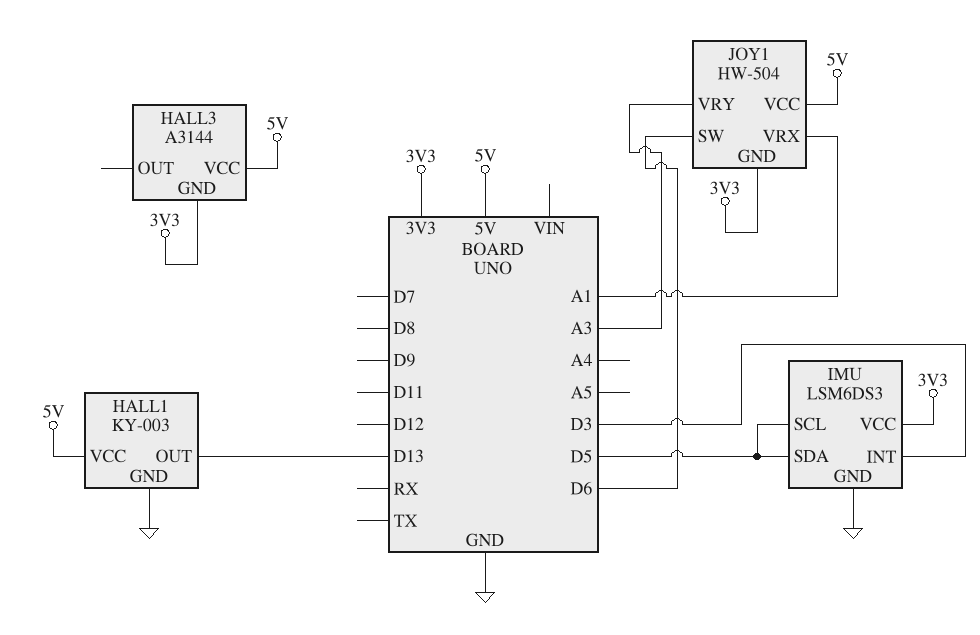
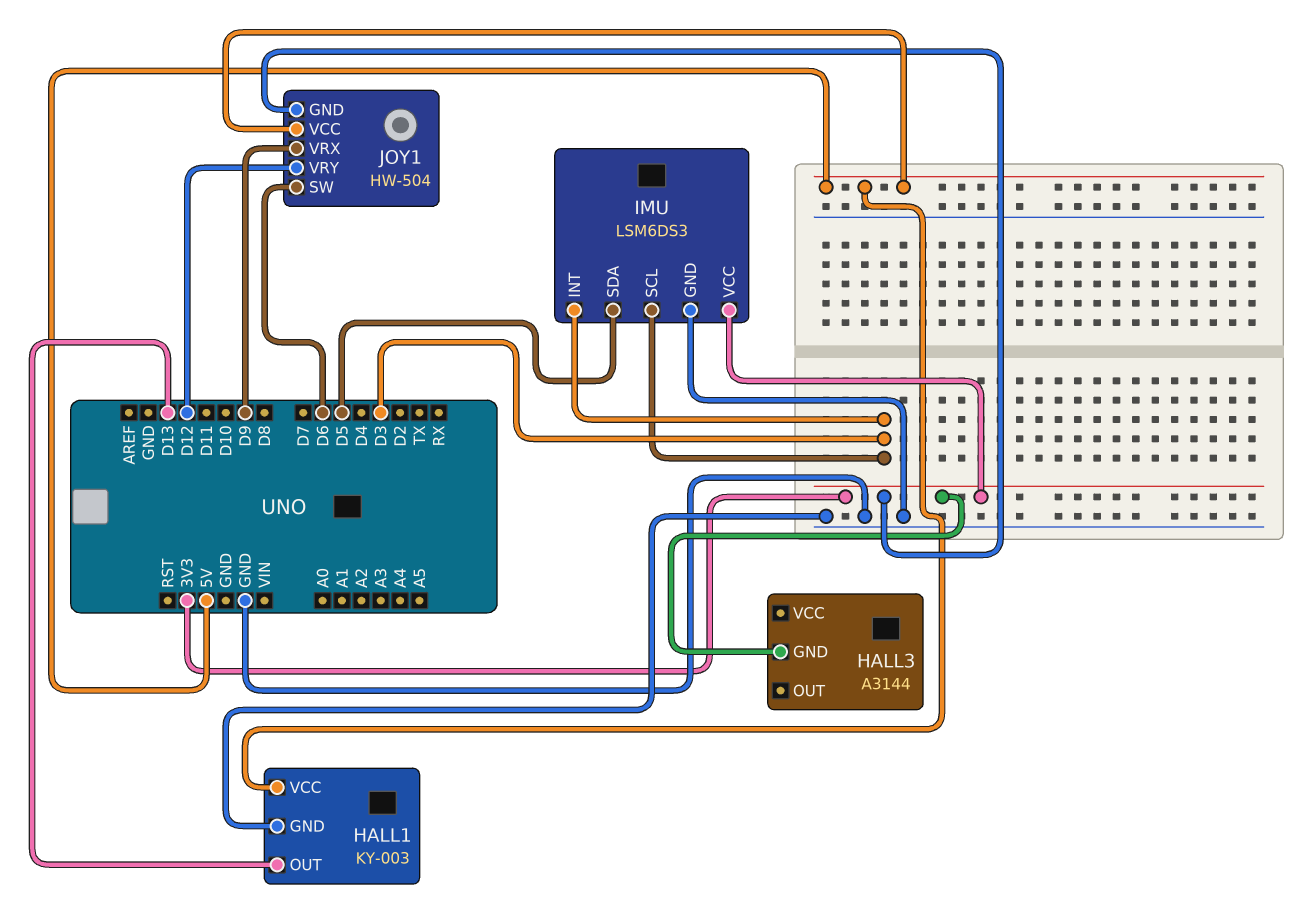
HALL3 pin VCC: 5V -> none
IMU pin SCL: D5 -> D3
JOY1 pin VRX: A1 -> D9
JOY1 pin VRY: A3 -> D12

